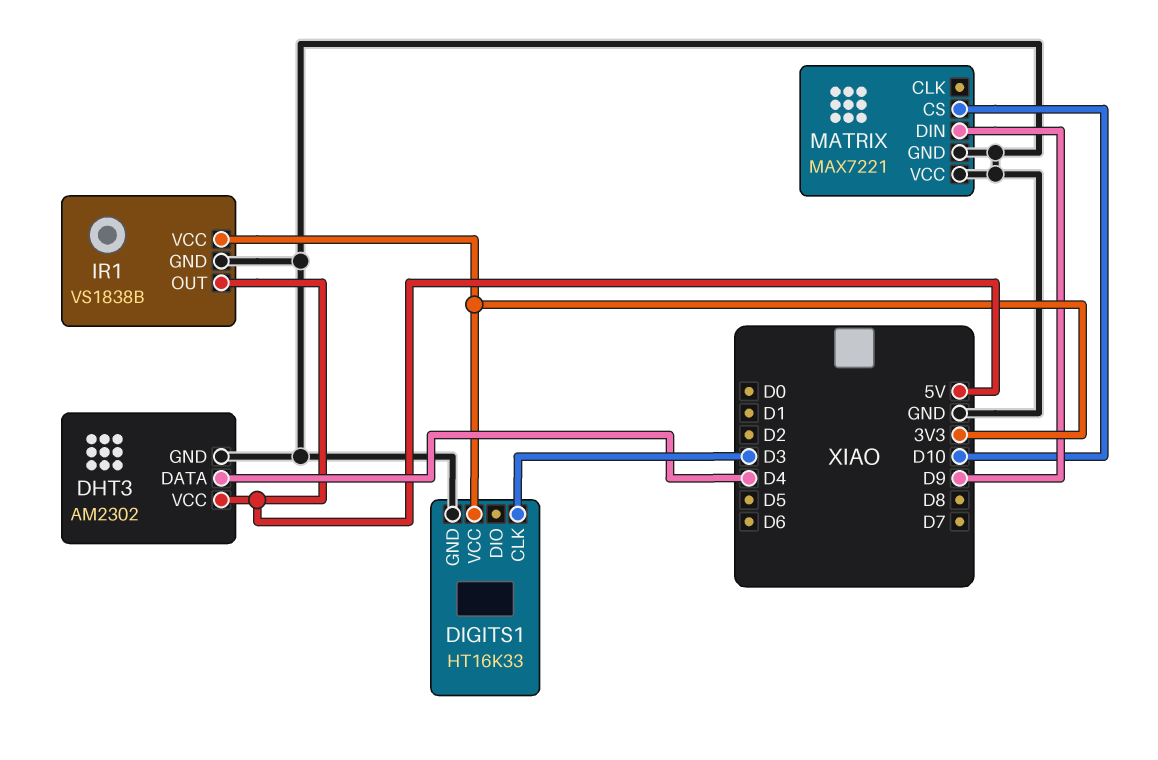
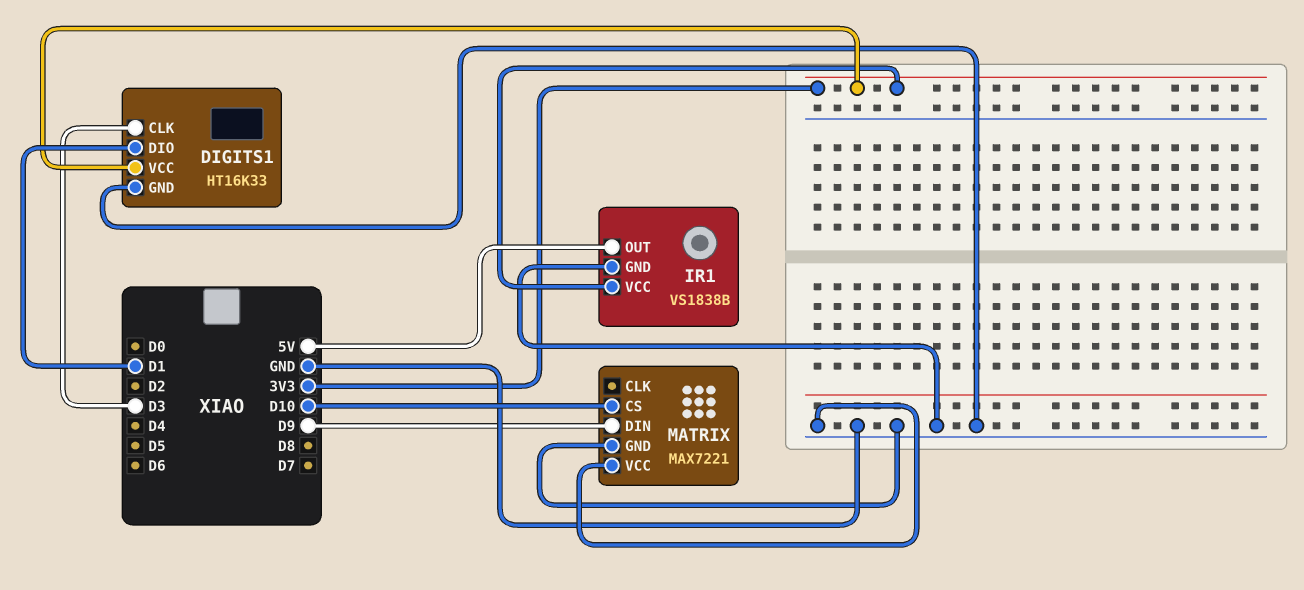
DHT3: AM2302 -> none
DHT3 pin DATA: D4 -> none
DHT3 pin GND: GND -> none
DHT3 pin VCC: 5V -> none
DIGITS1 pin DIO: none -> D1

